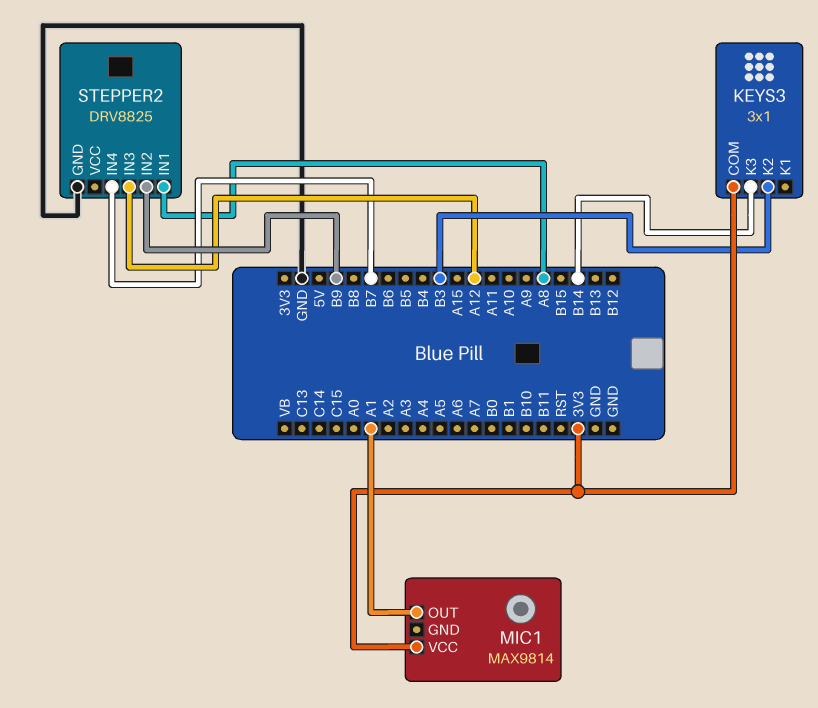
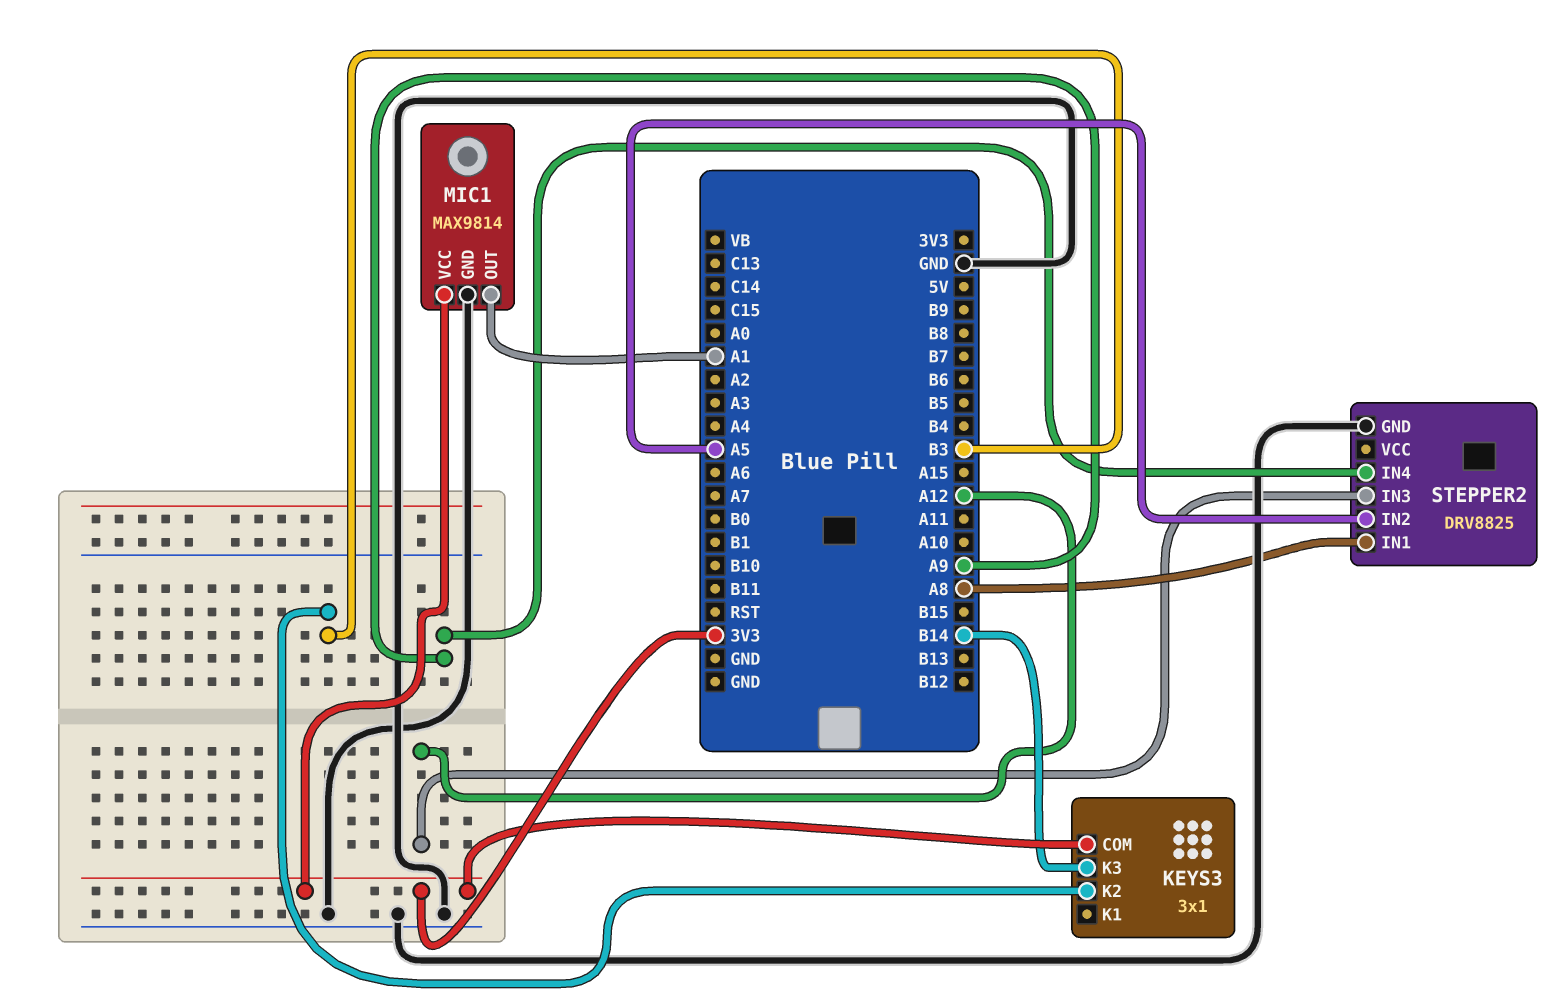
MIC1 pin GND: none -> GND
STEPPER2 pin IN2: B9 -> A5
STEPPER2 pin IN4: B7 -> A9

